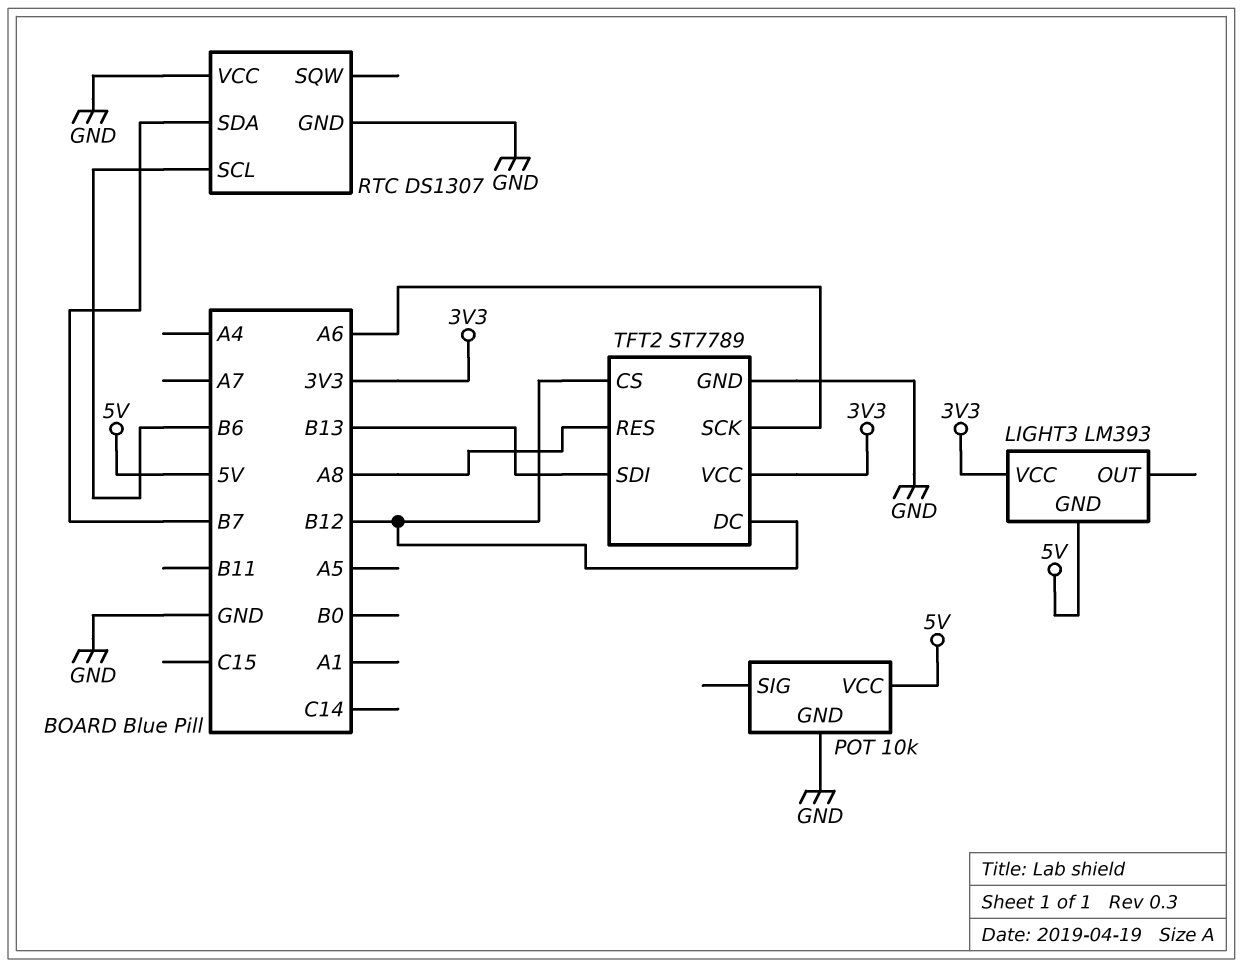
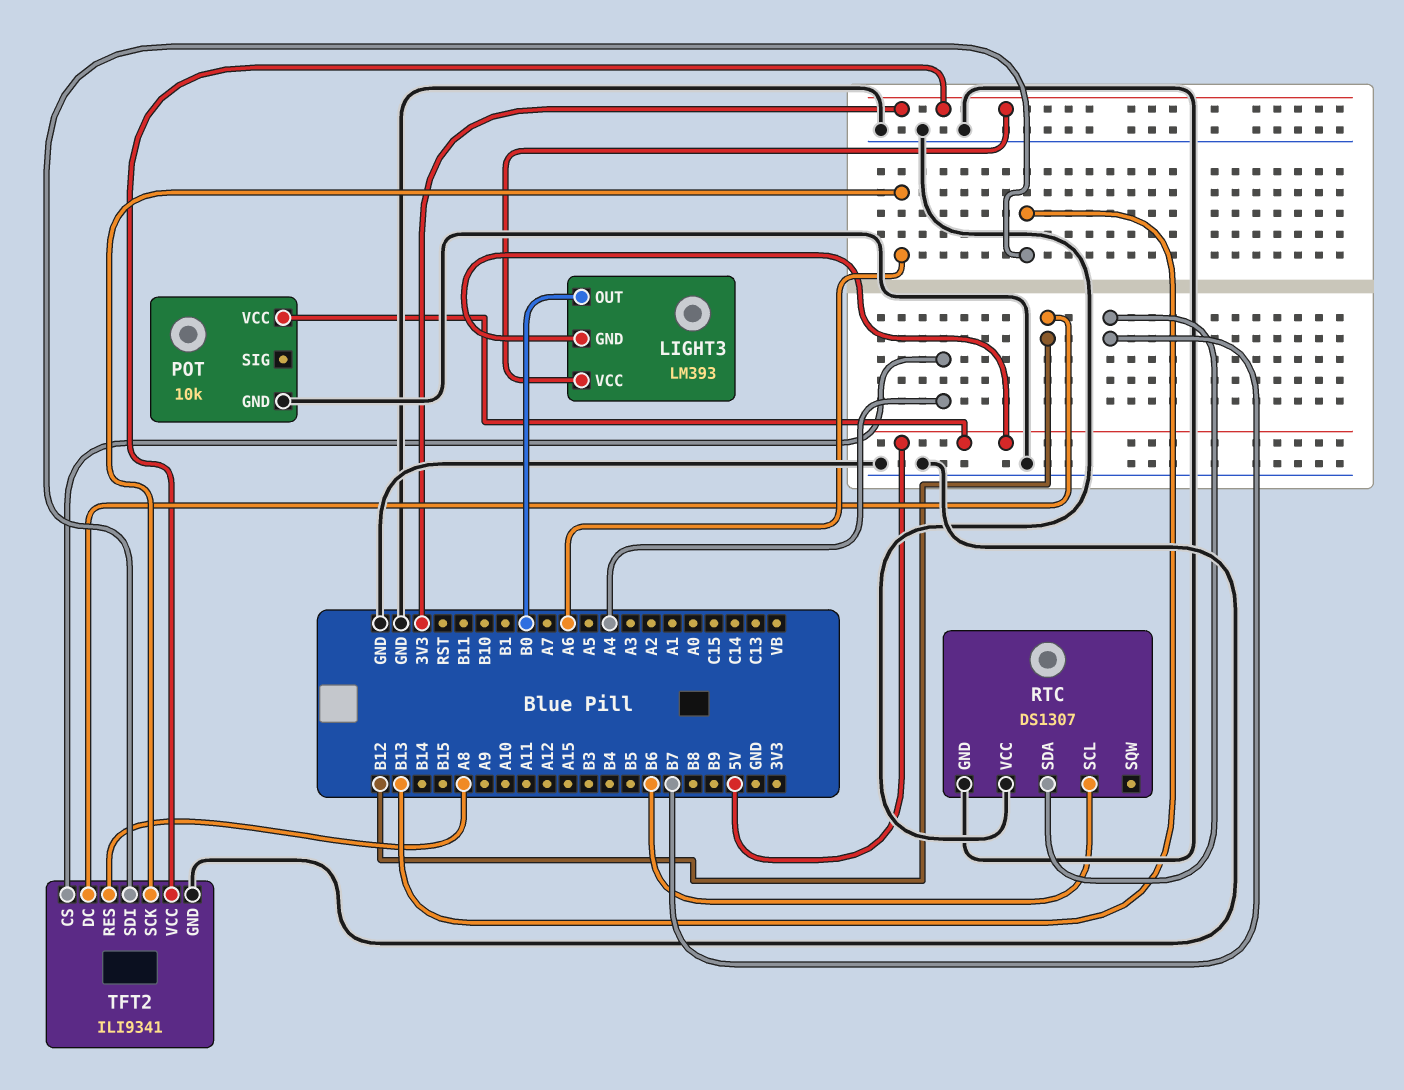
LIGHT3 pin OUT: none -> B0
TFT2: ST7789 -> ILI9341
TFT2 pin CS: B12 -> A4

